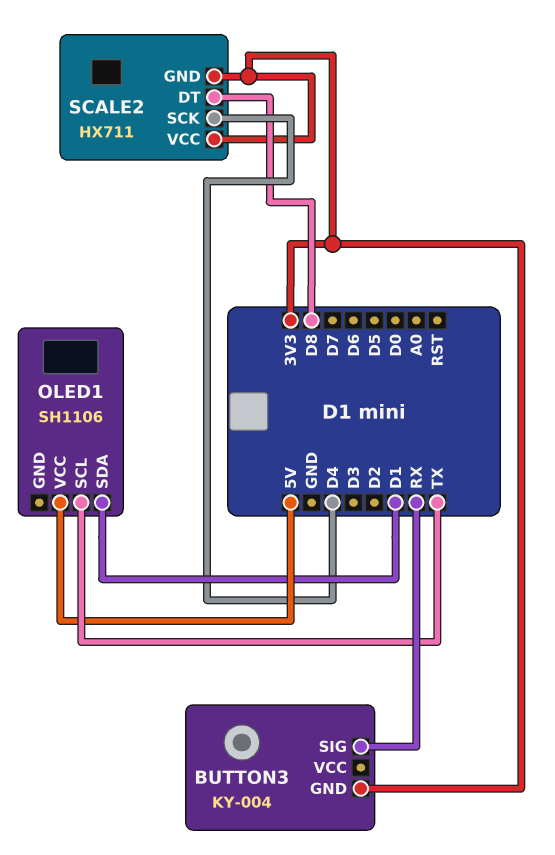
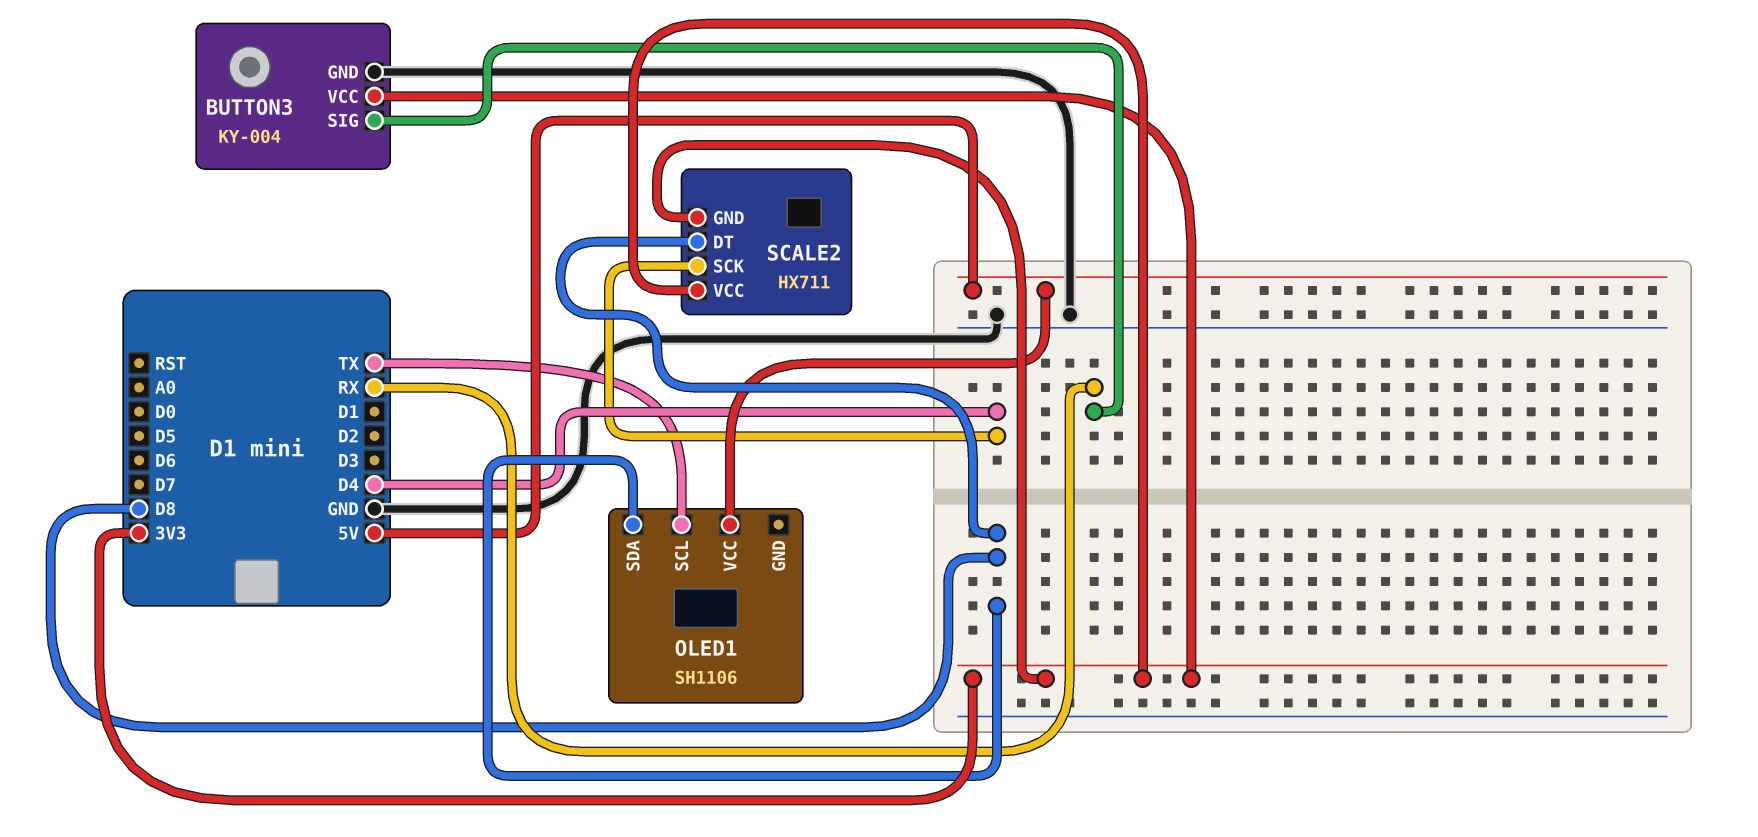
BUTTON3 pin GND: 3V3 -> GND
BUTTON3 pin VCC: none -> 3V3
OLED1 pin SDA: D1 -> D8

